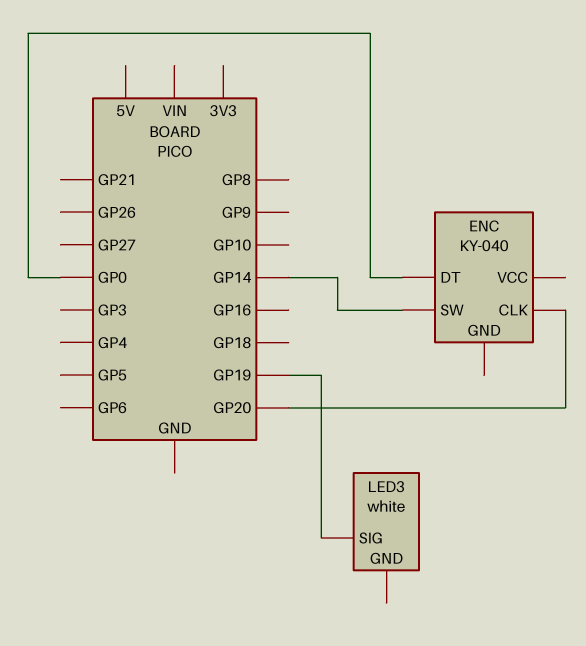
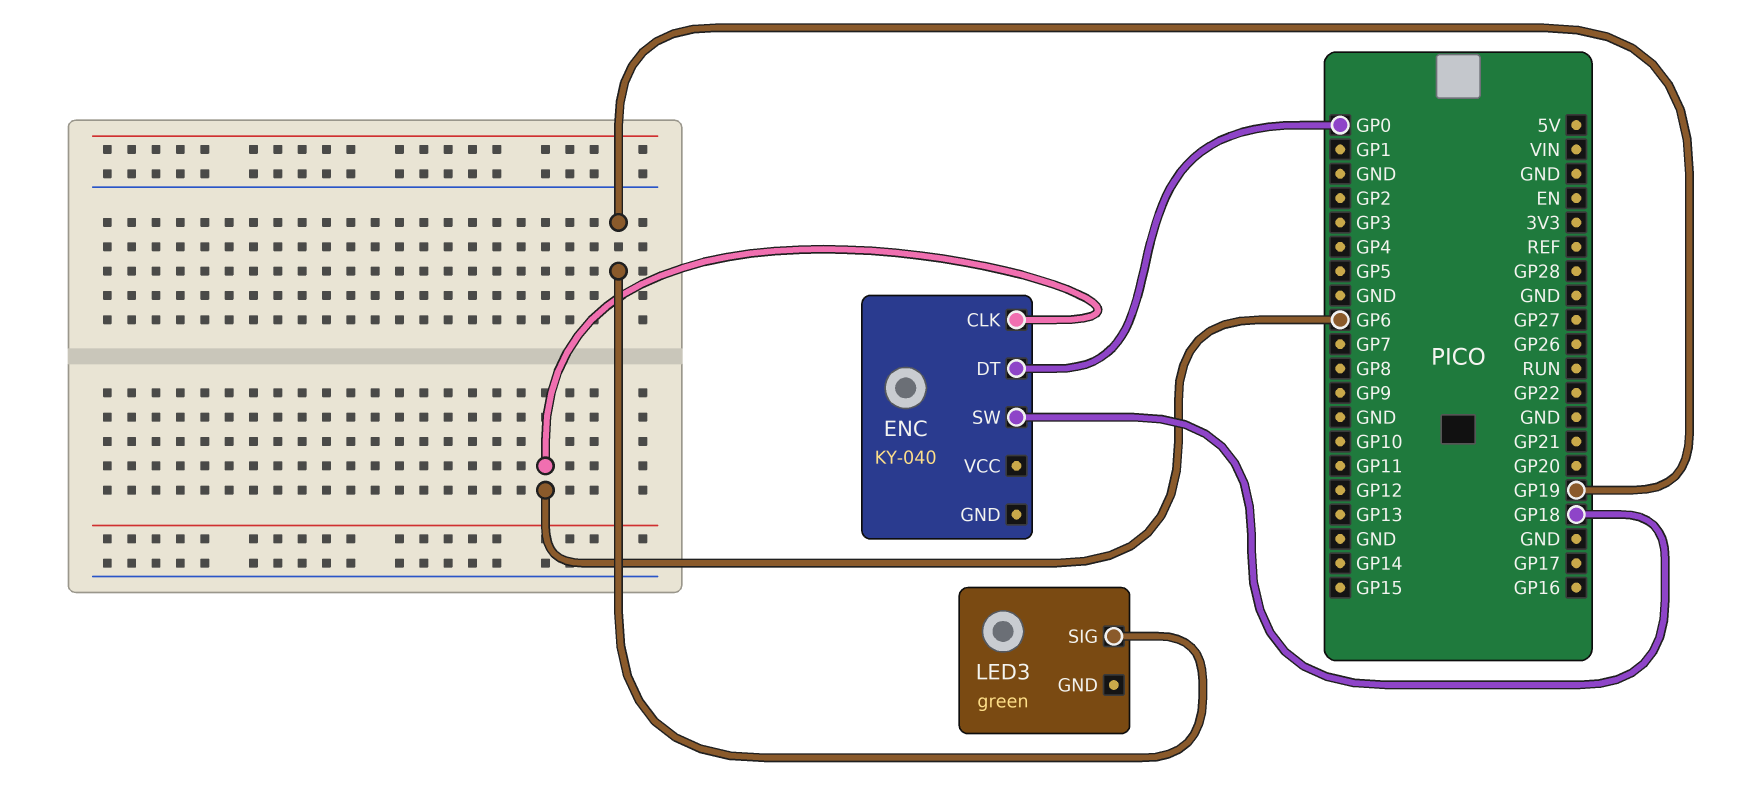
ENC pin CLK: GP20 -> GP6
ENC pin SW: GP14 -> GP18
LED3: white -> green

